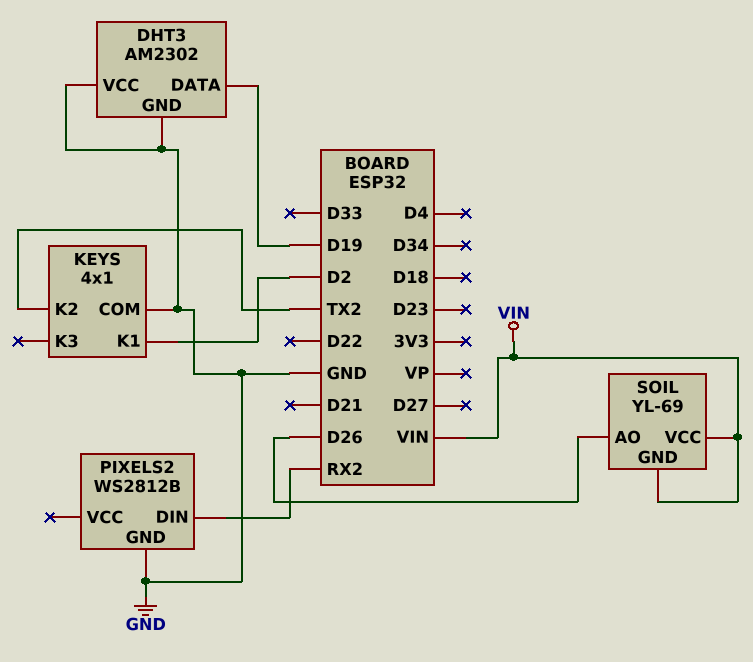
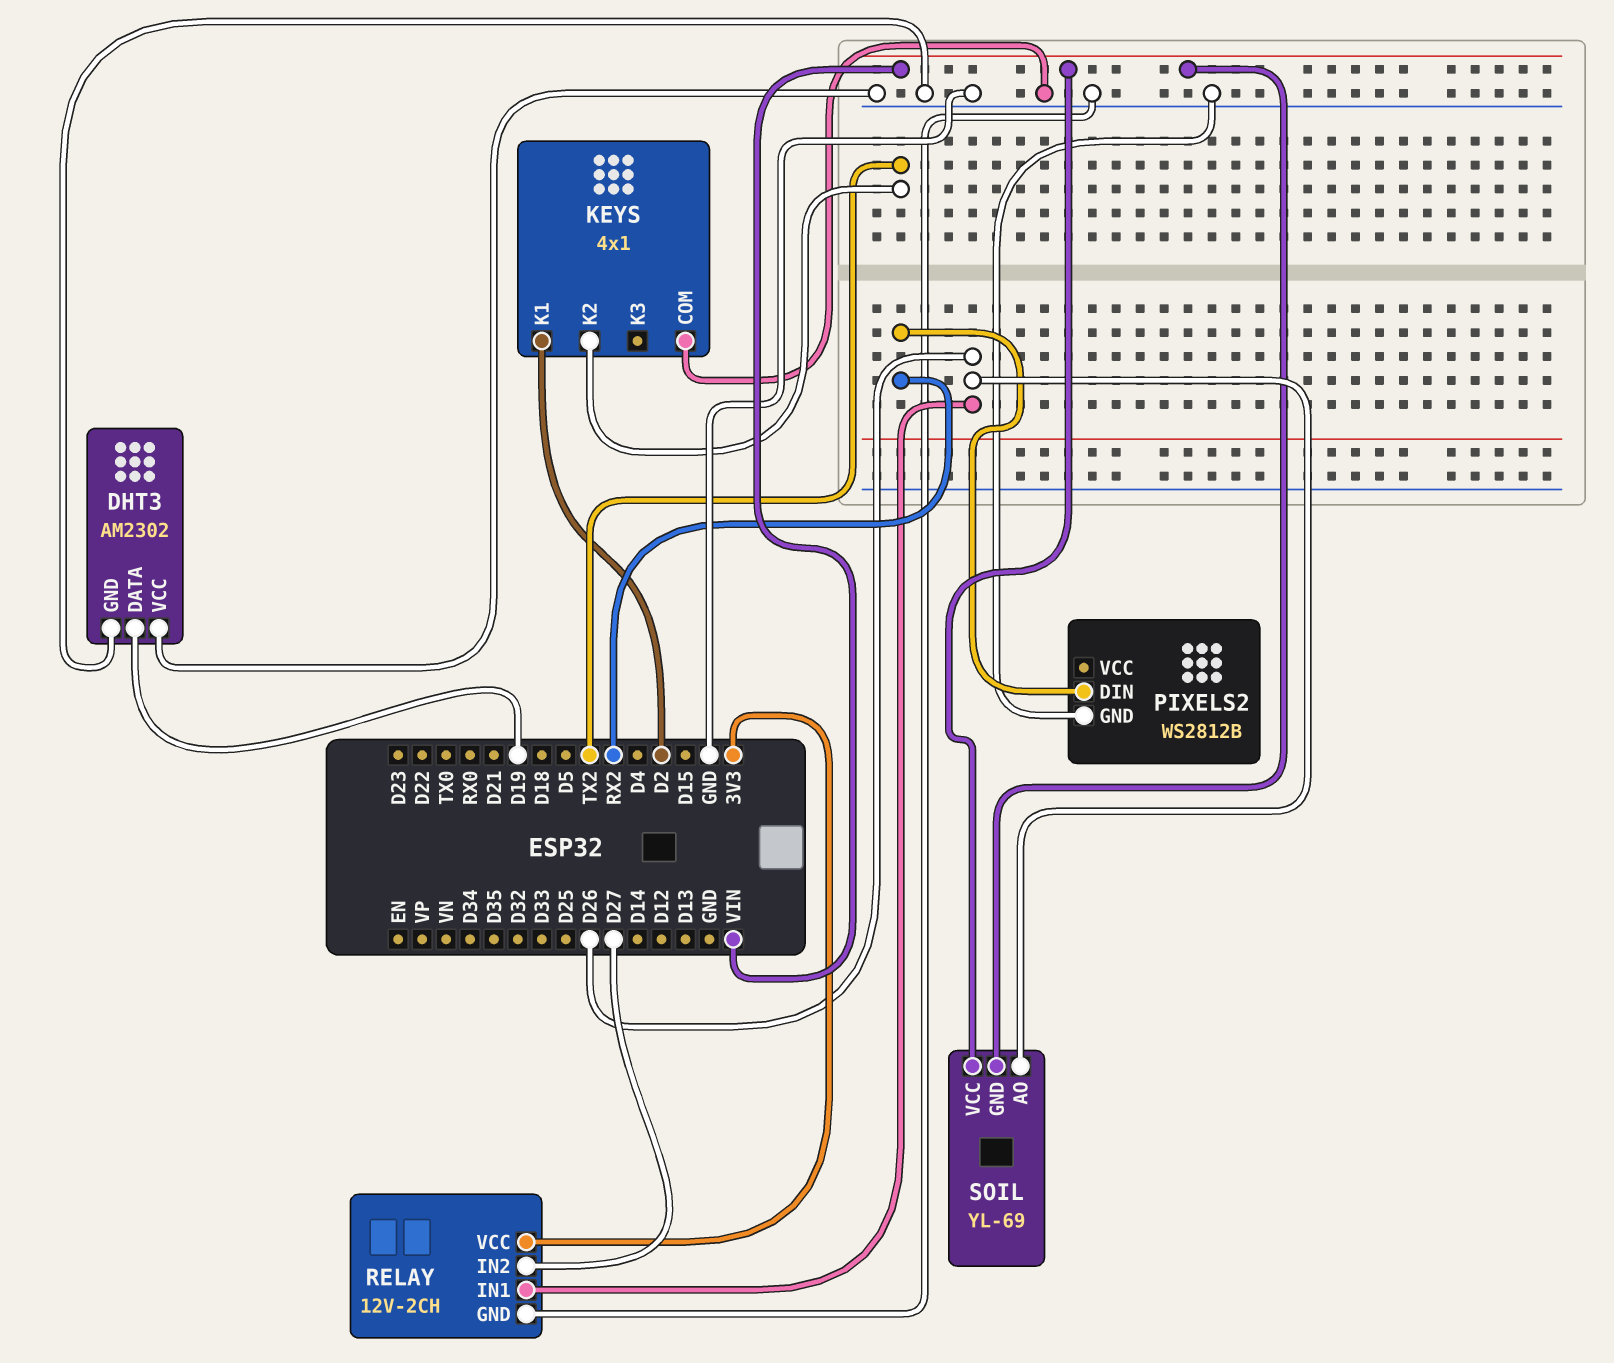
RELAY: none -> 12V-2CH
RELAY pin GND: none -> GND
RELAY pin IN1: none -> D26
RELAY pin IN2: none -> D27
RELAY pin VCC: none -> 3V3

